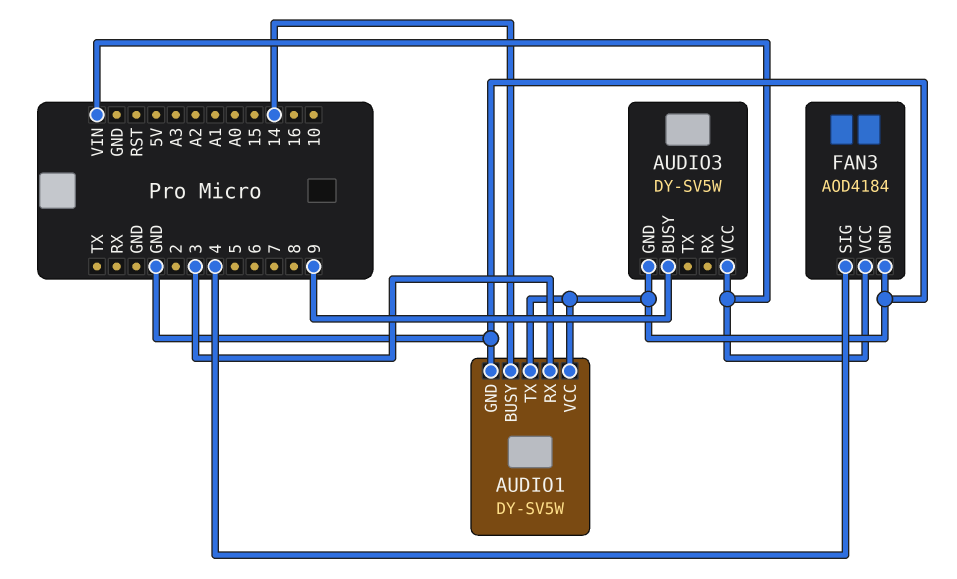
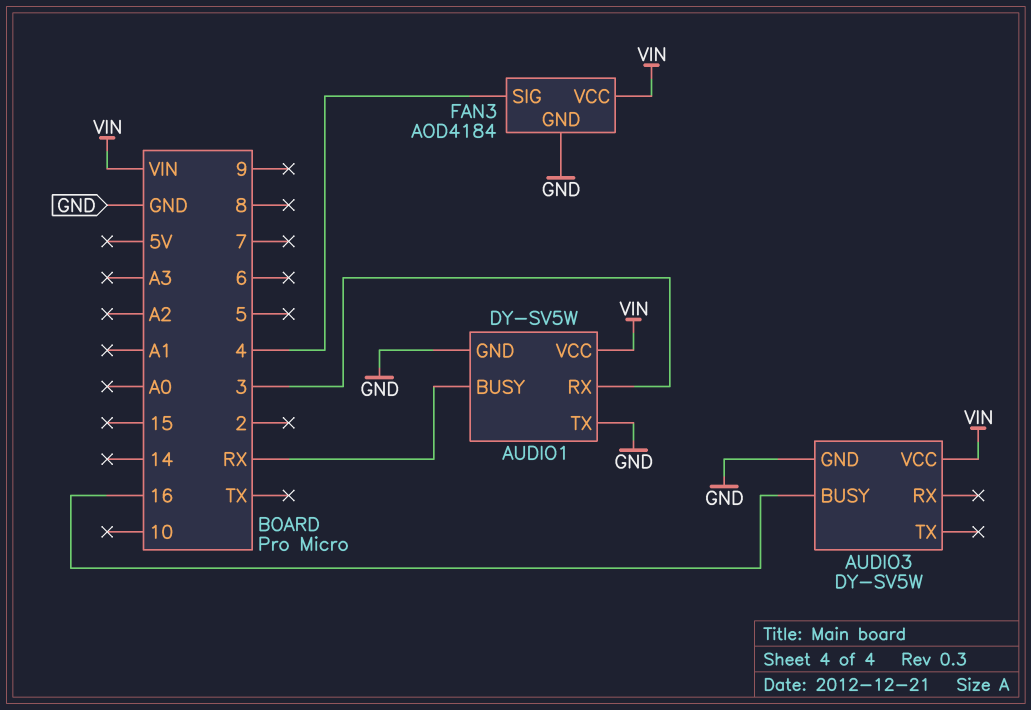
AUDIO1 pin BUSY: 14 -> RX
AUDIO1 pin VCC: GND -> VIN
AUDIO3 pin BUSY: 9 -> 16

